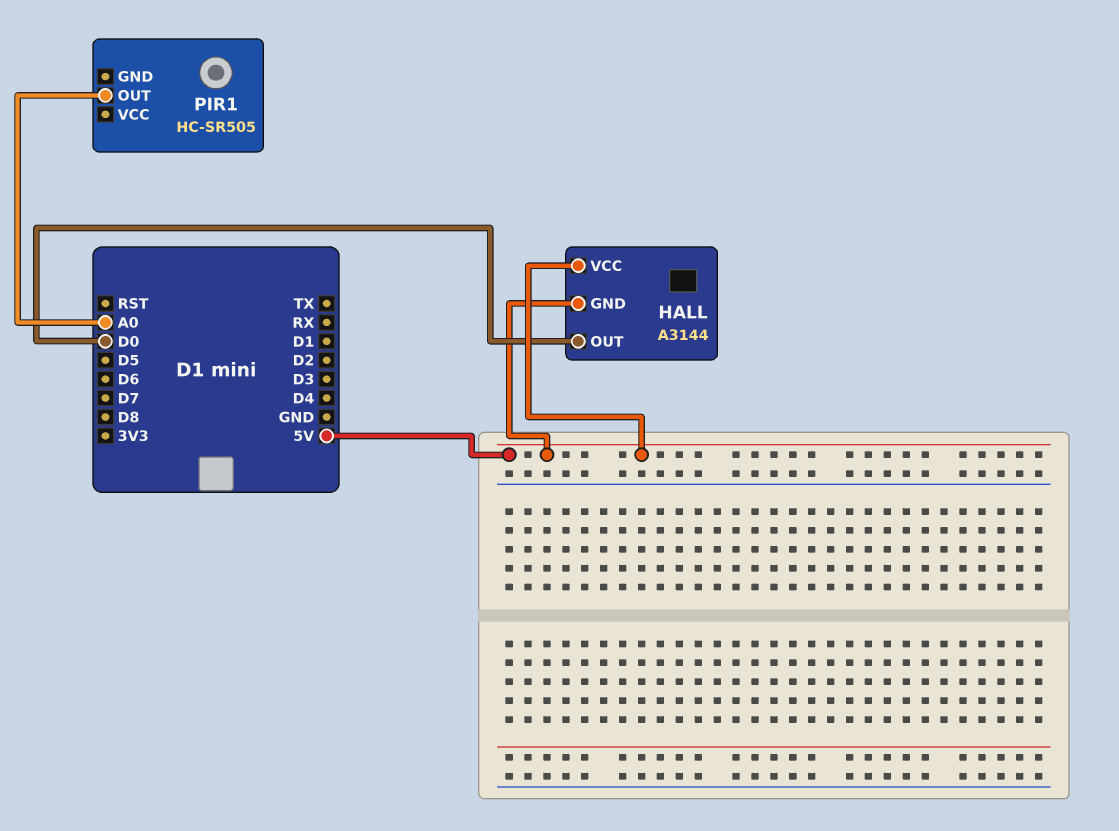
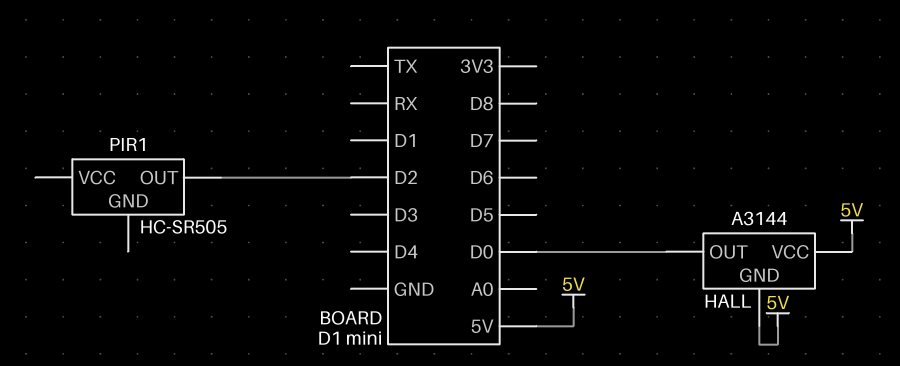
PIR1 pin OUT: A0 -> D2

